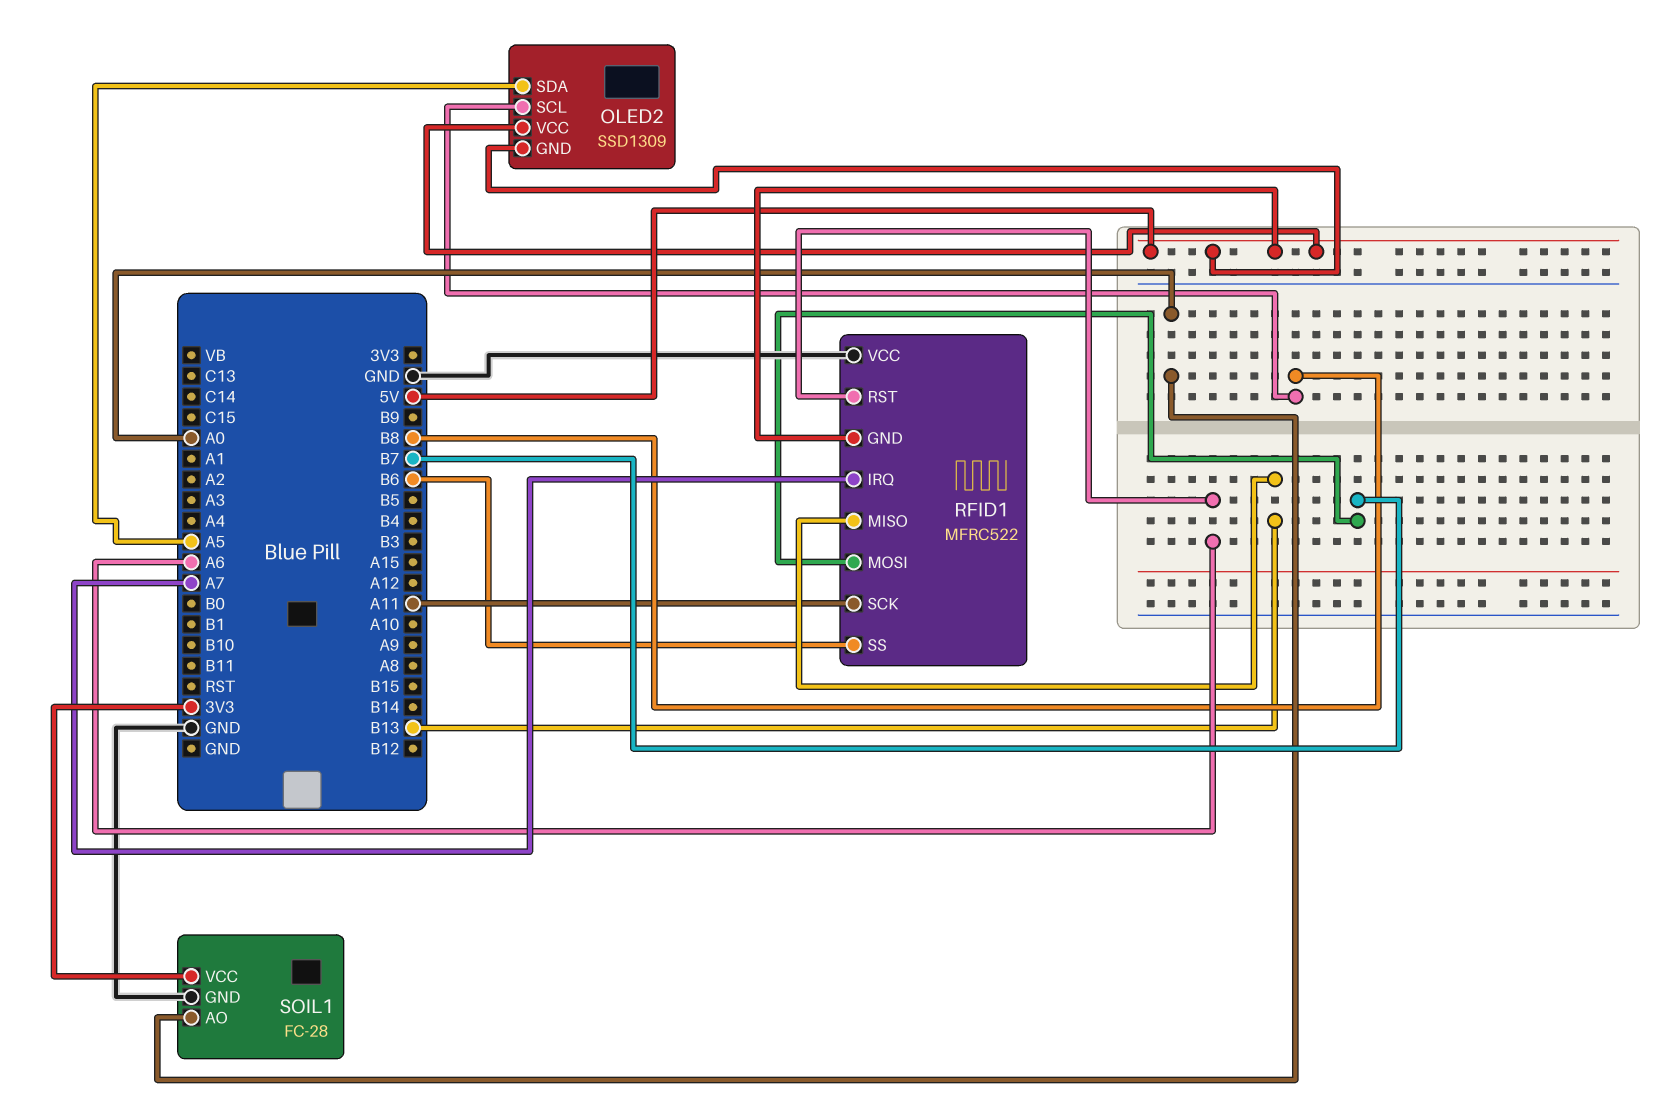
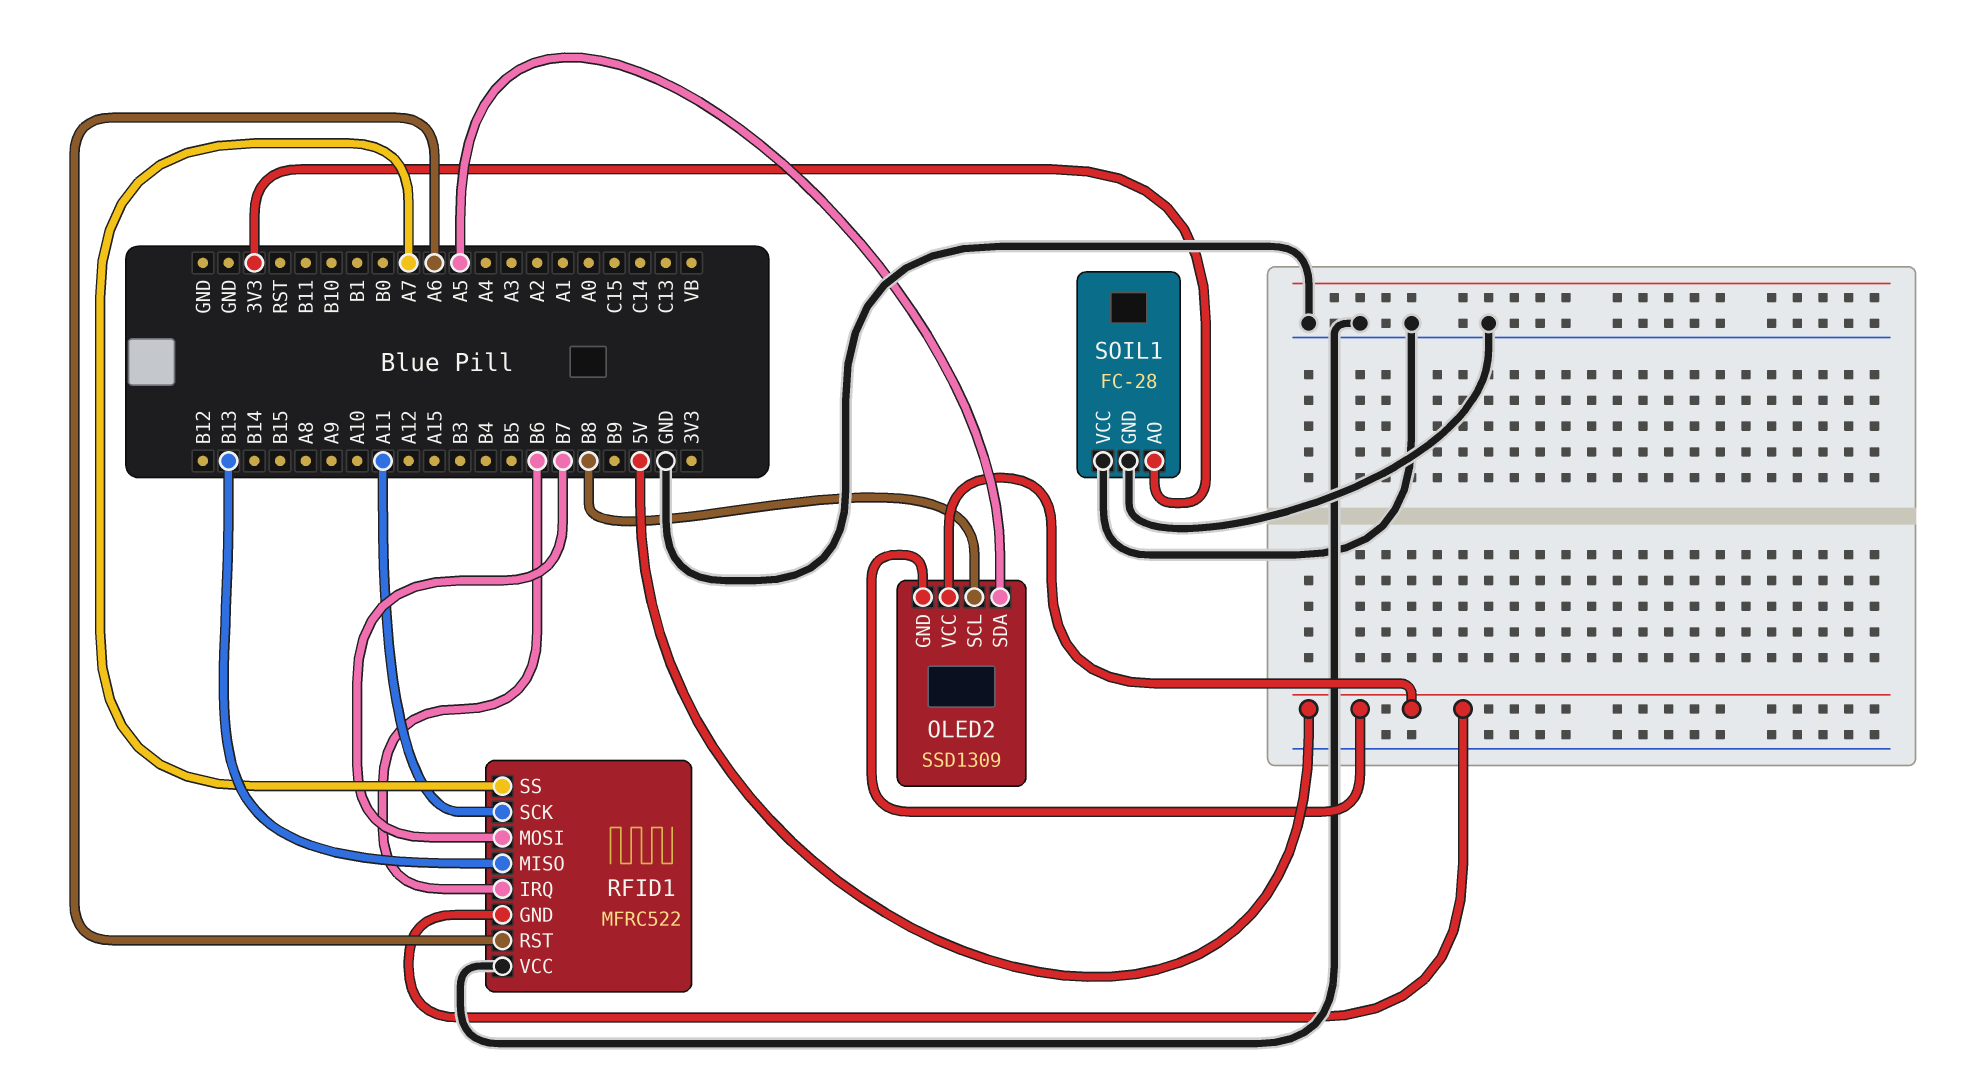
RFID1 pin IRQ: A7 -> B6
RFID1 pin SS: B6 -> A7
SOIL1 pin AO: A0 -> 3V3
SOIL1 pin VCC: 3V3 -> GND

